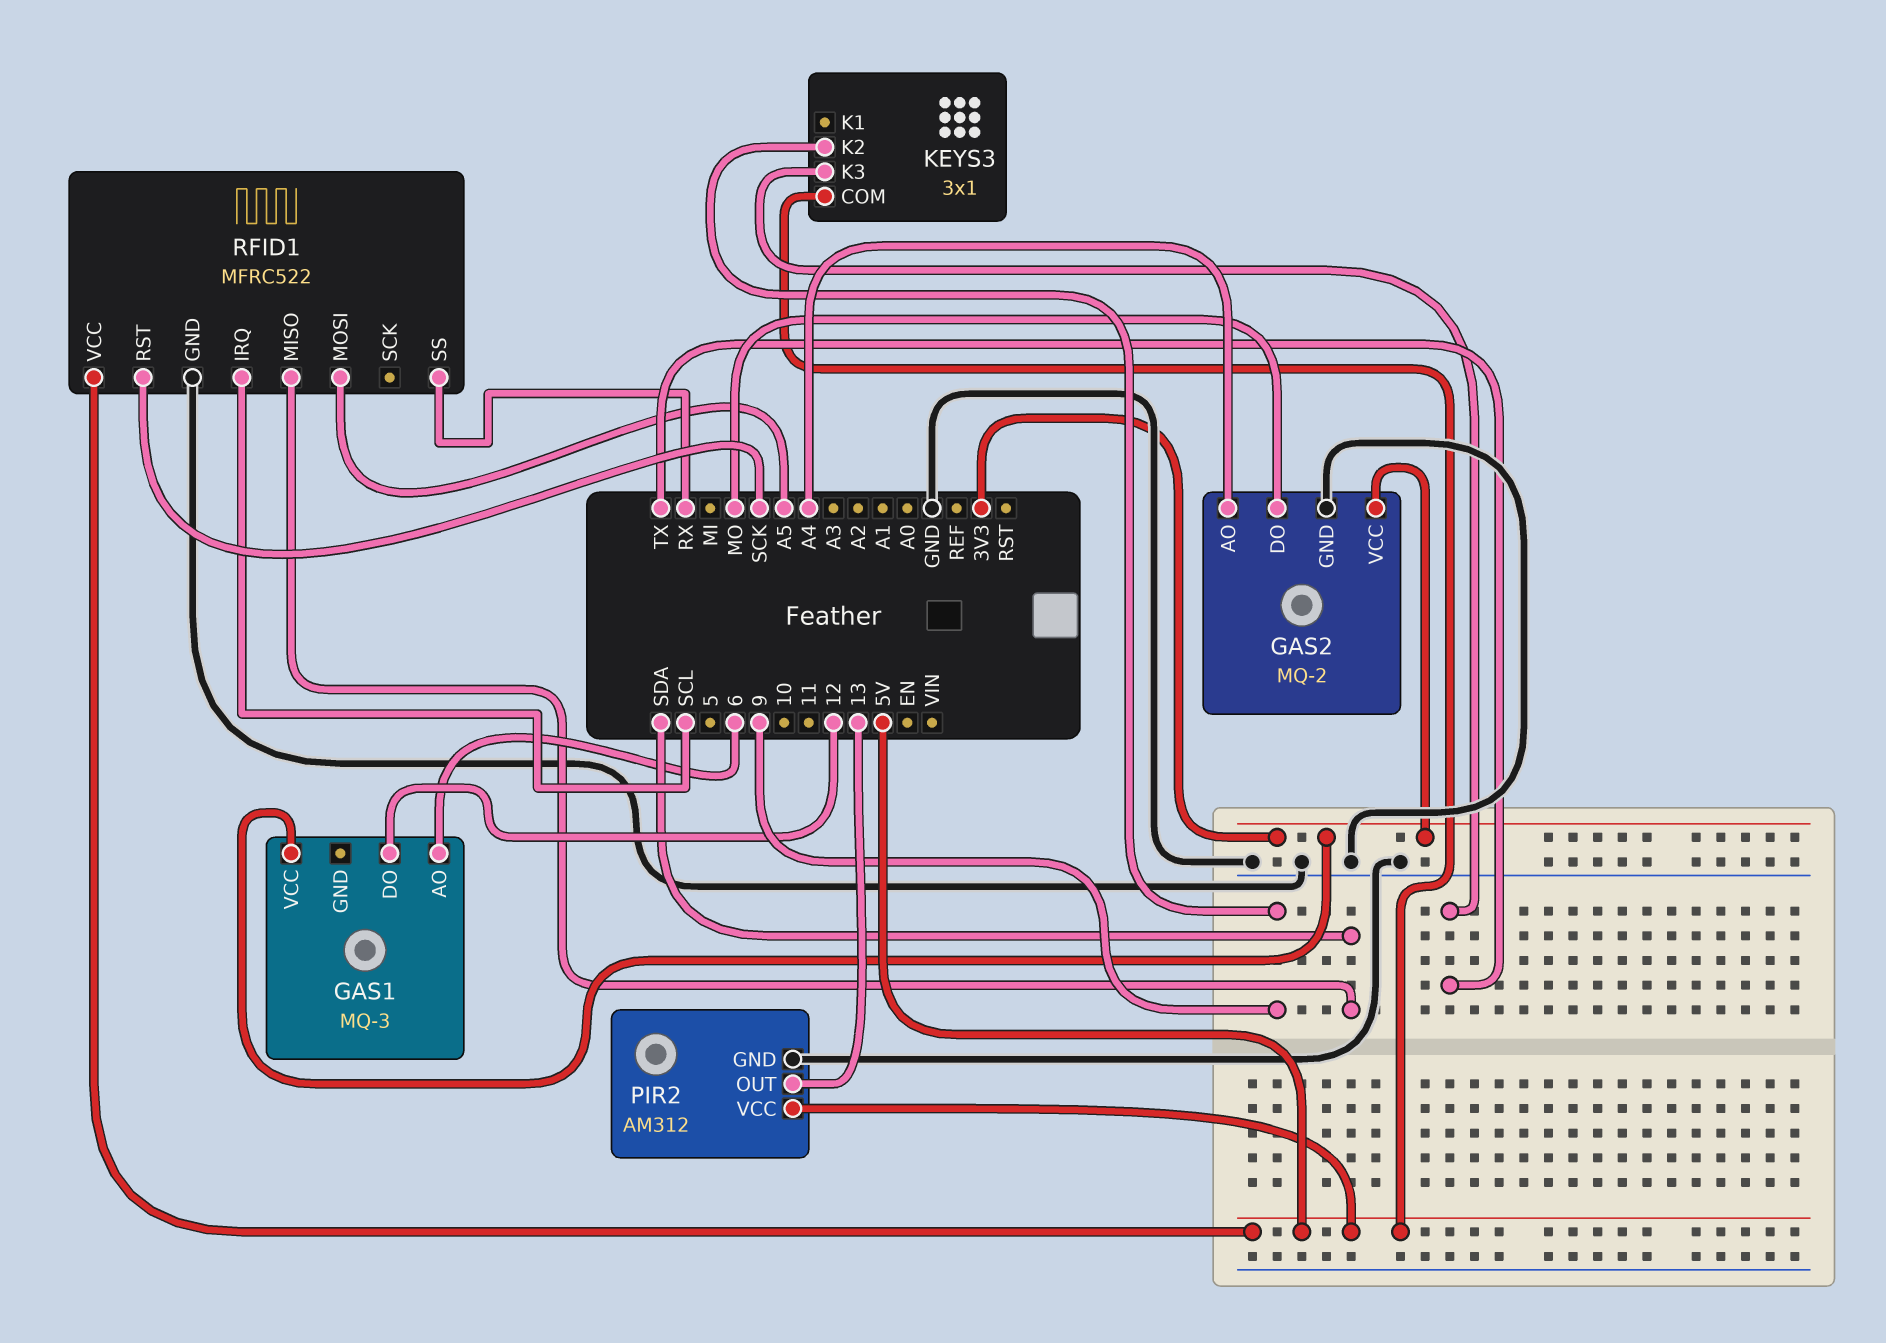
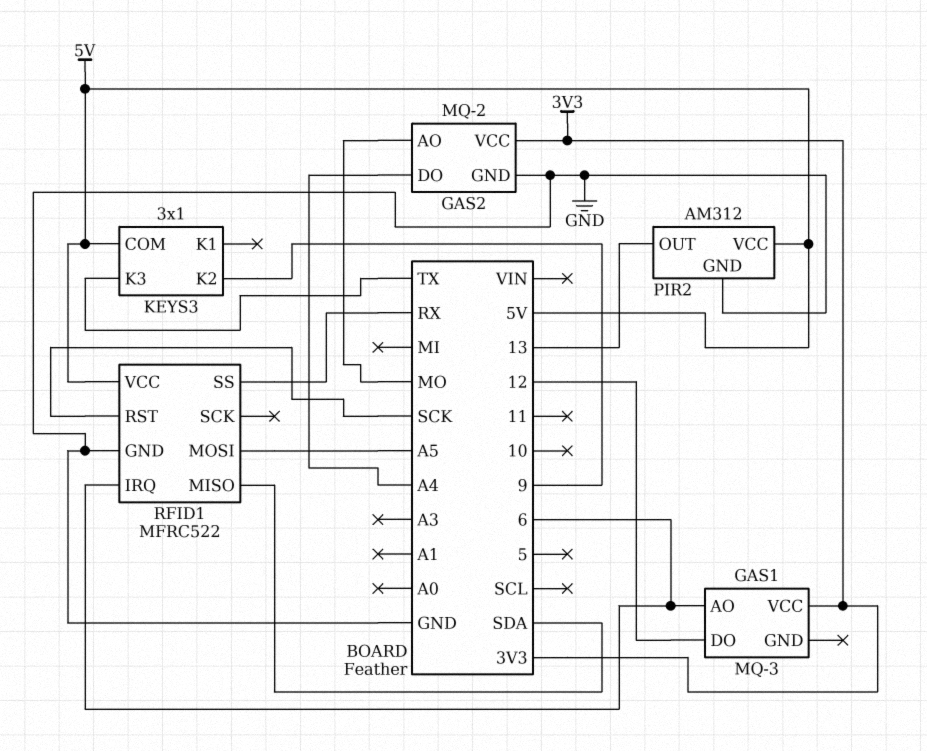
GAS2 pin AO: A4 -> MO
GAS2 pin DO: MO -> A4
RFID1 pin IRQ: SCL -> 6

